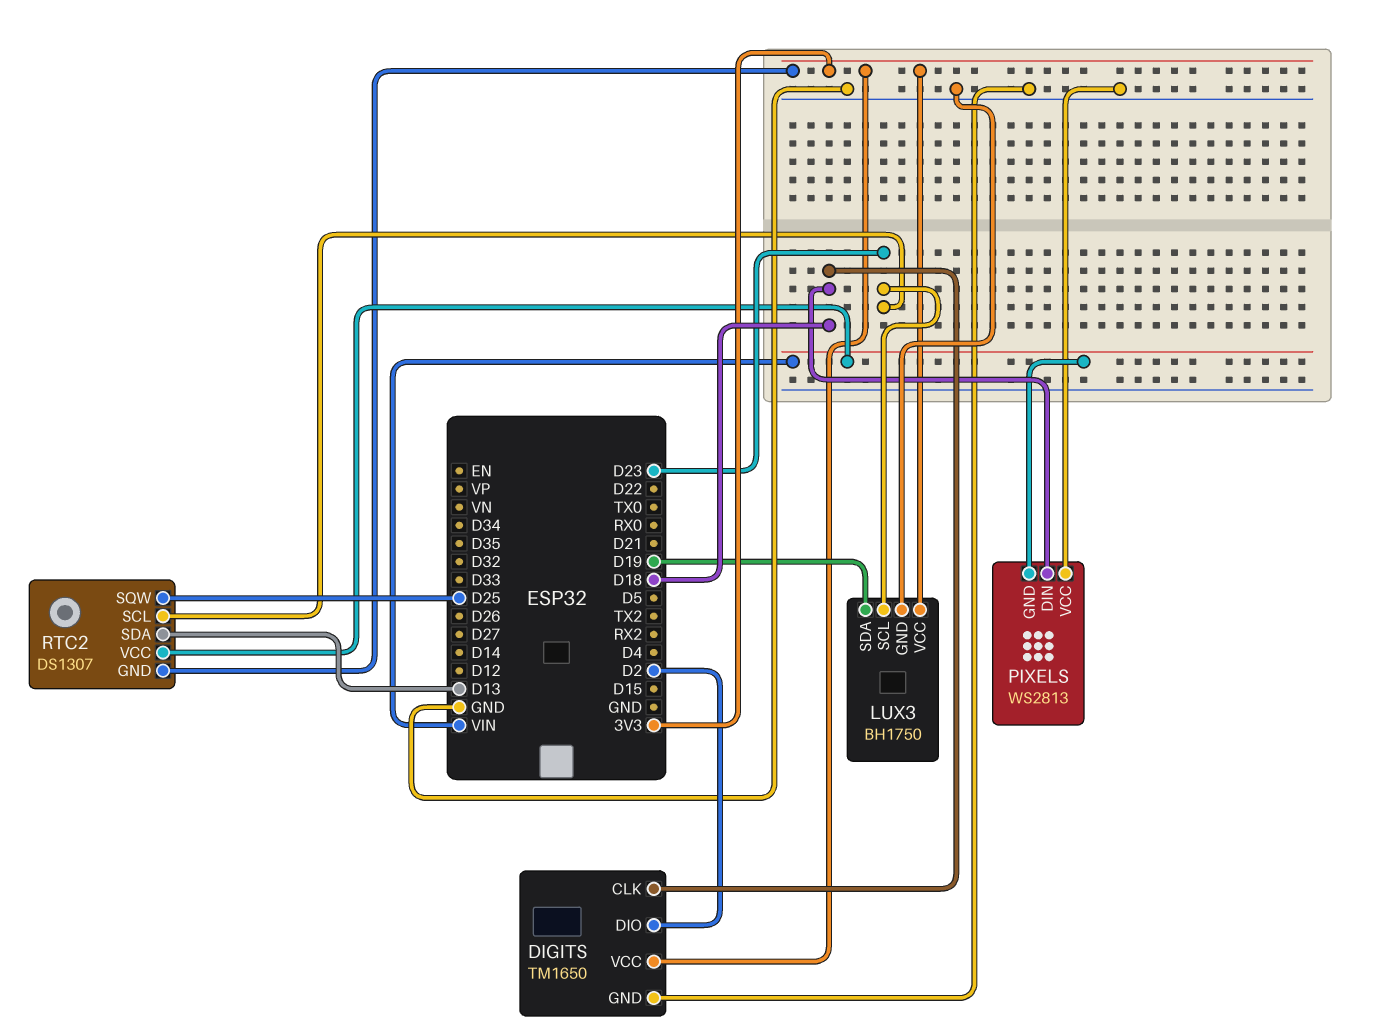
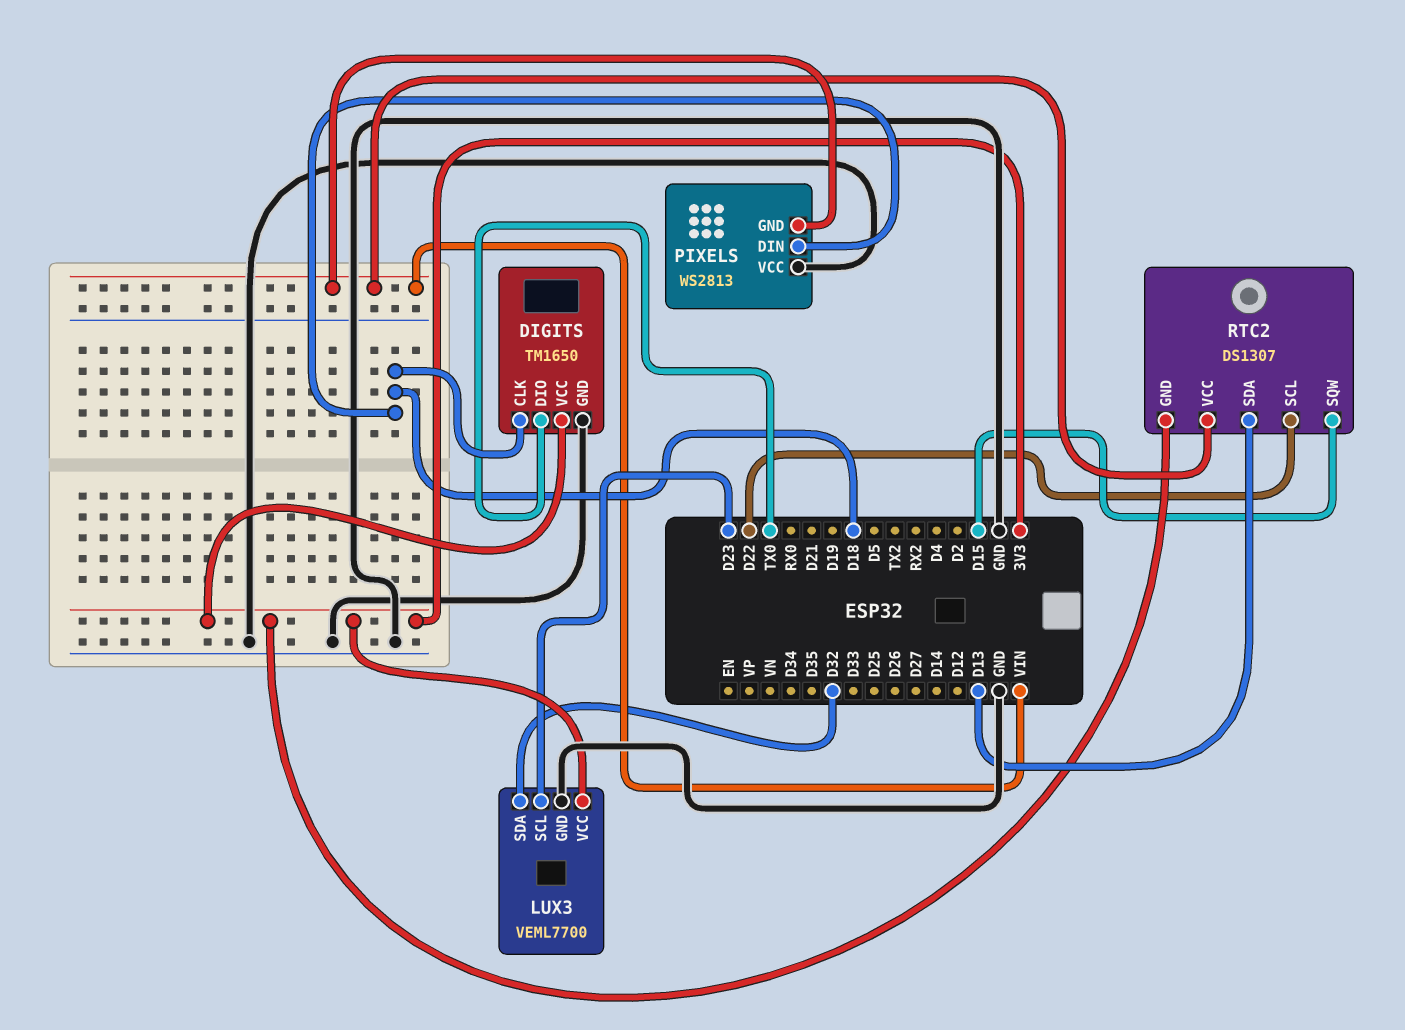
DIGITS pin DIO: D2 -> TX0
LUX3: BH1750 -> VEML7700
LUX3 pin SDA: D19 -> D32
RTC2 pin SCL: D23 -> D22
RTC2 pin SQW: D25 -> D15

